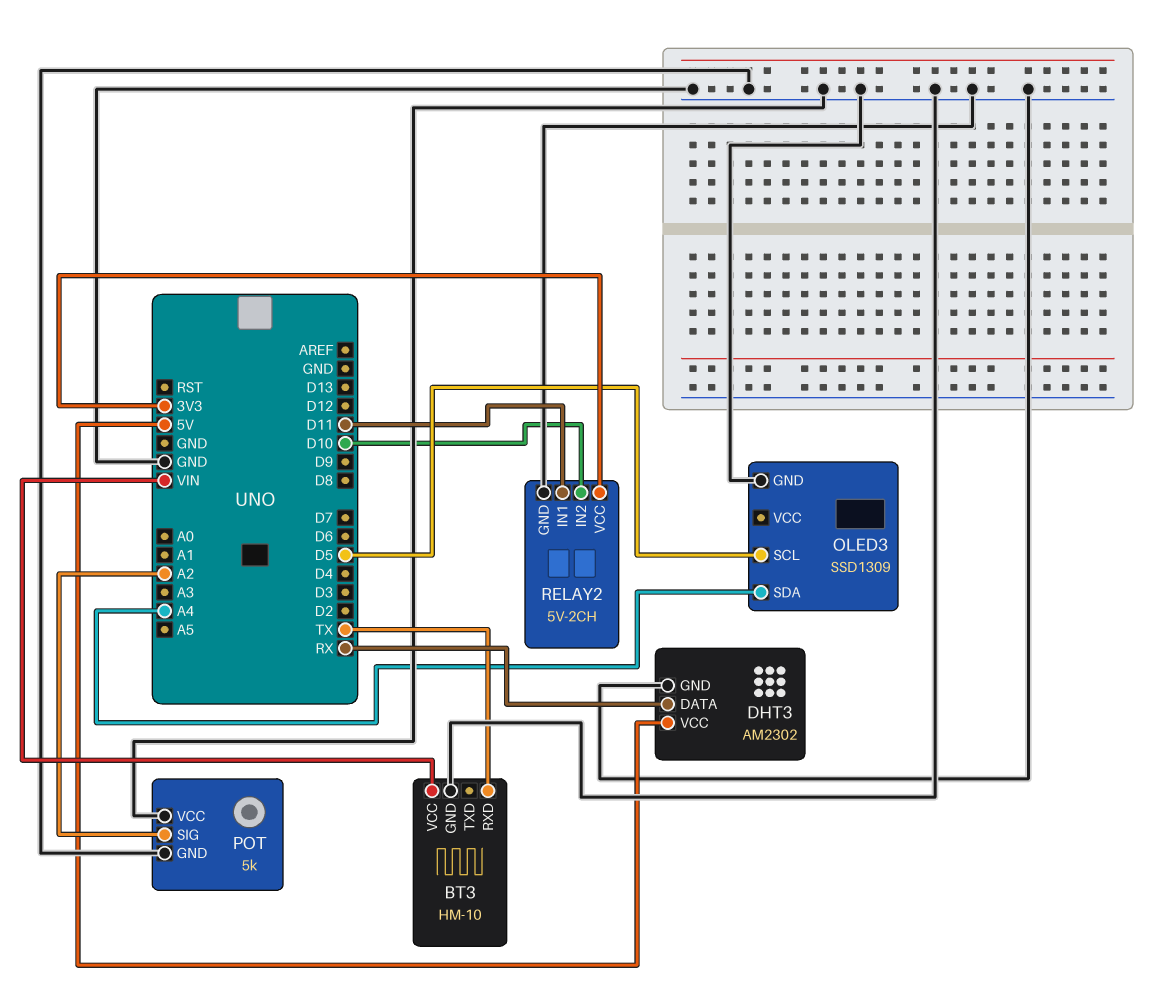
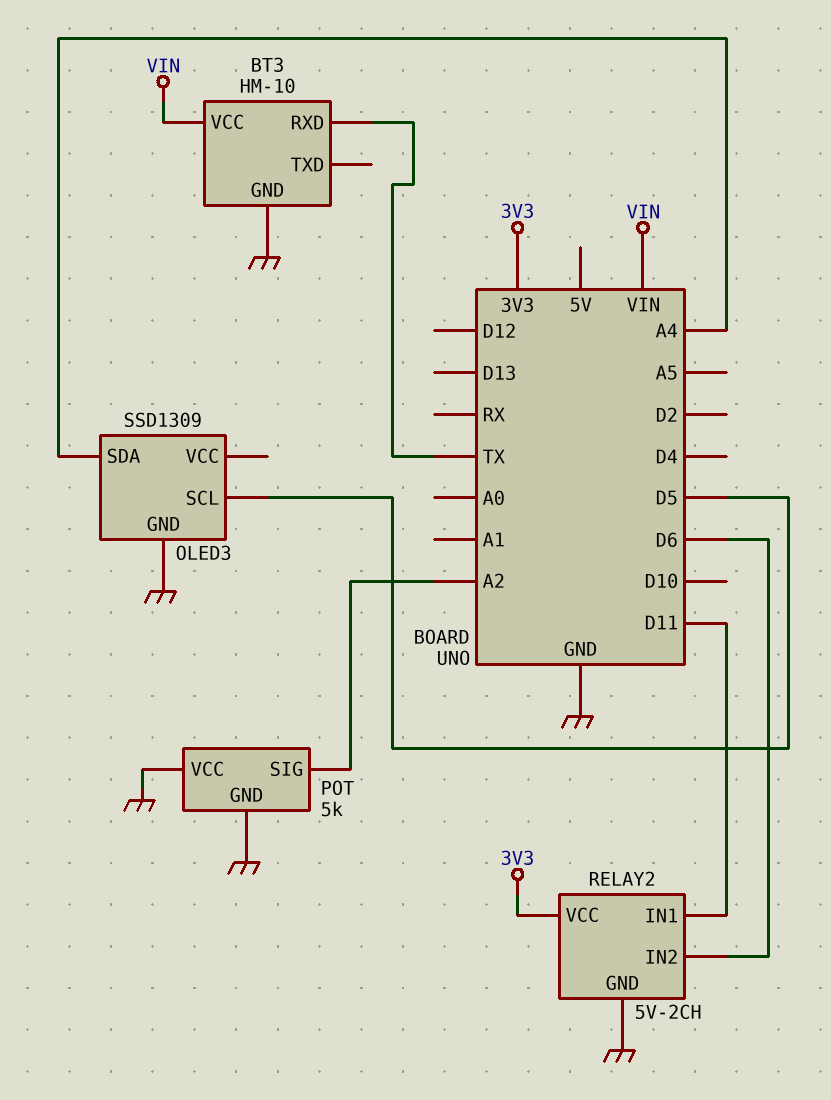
DHT3: AM2302 -> none
DHT3 pin DATA: RX -> none
DHT3 pin GND: GND -> none
DHT3 pin VCC: 5V -> none
RELAY2 pin IN2: D10 -> D6

